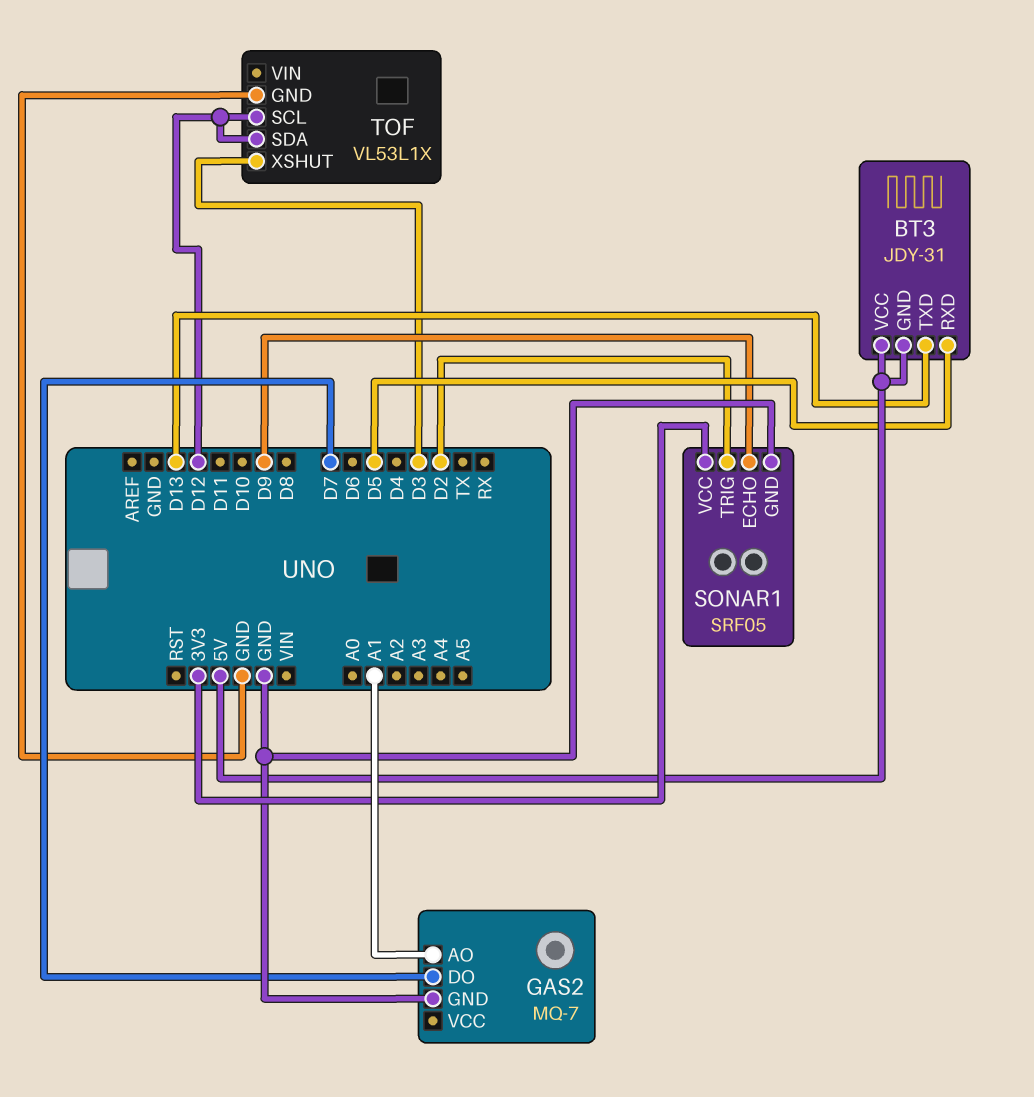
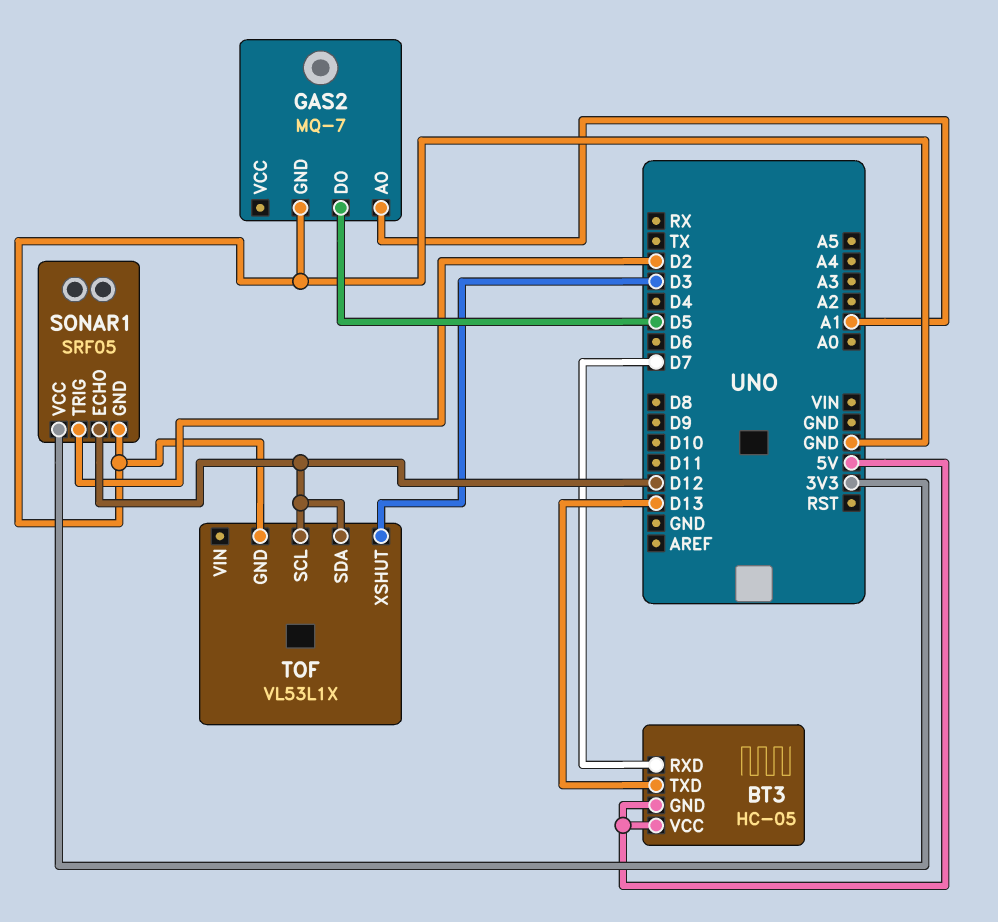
BT3: JDY-31 -> HC-05
BT3 pin RXD: D5 -> D7
GAS2 pin DO: D7 -> D5
SONAR1 pin ECHO: D9 -> D12

